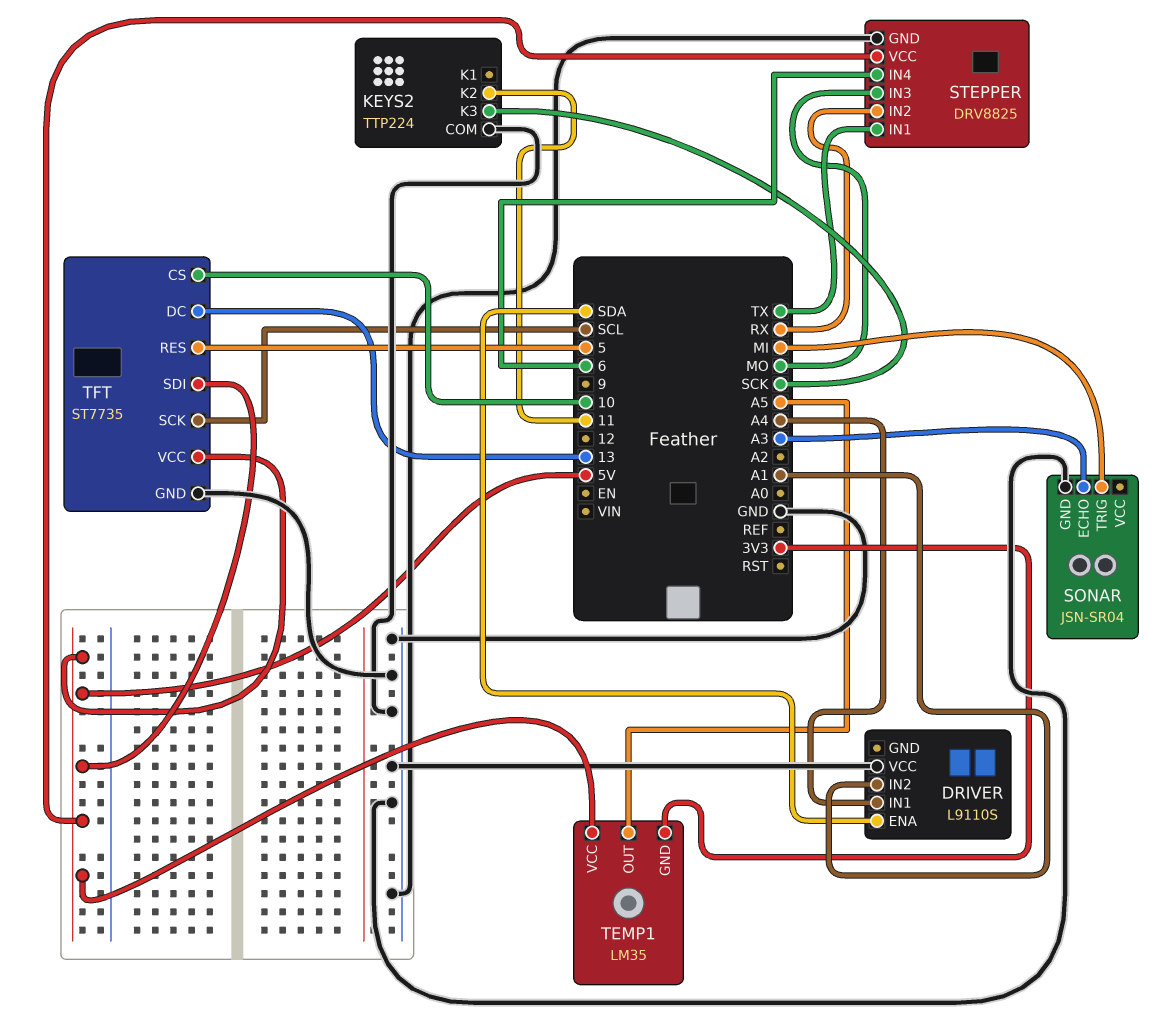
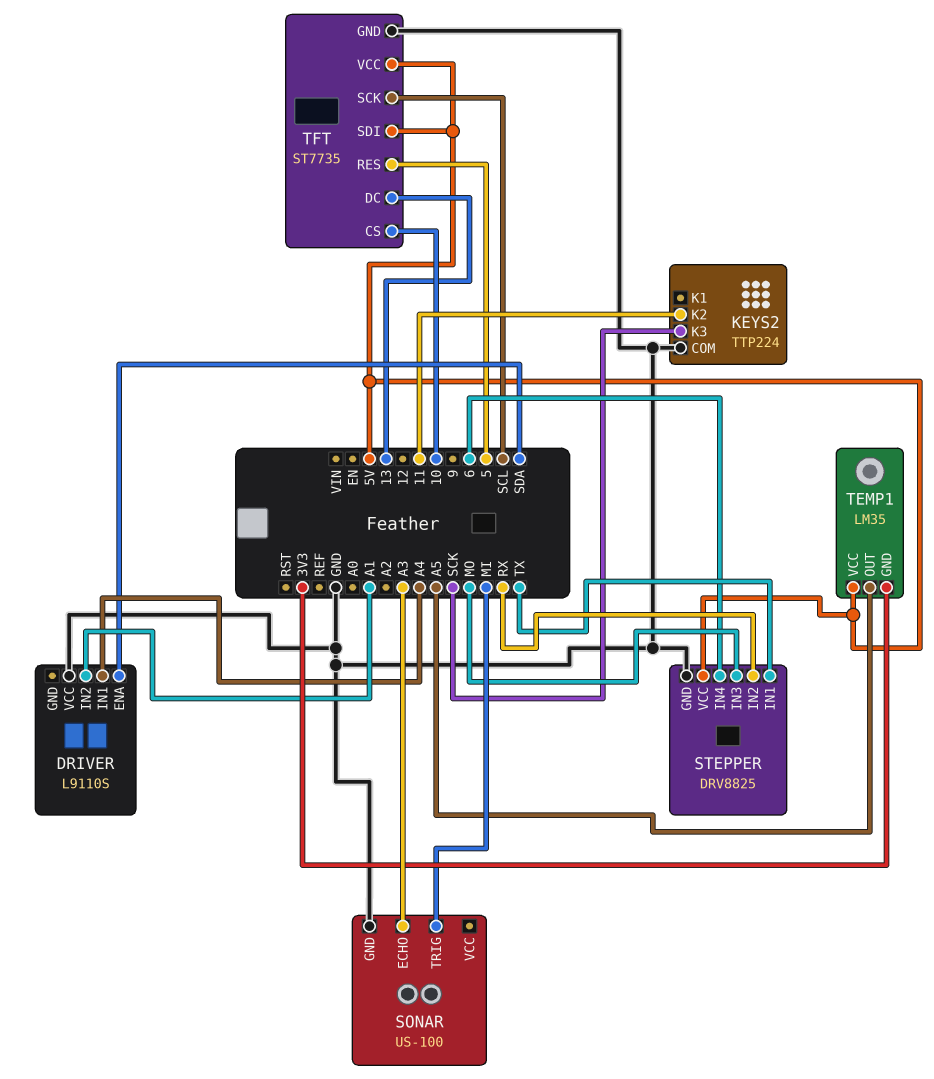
SONAR: JSN-SR04 -> US-100

